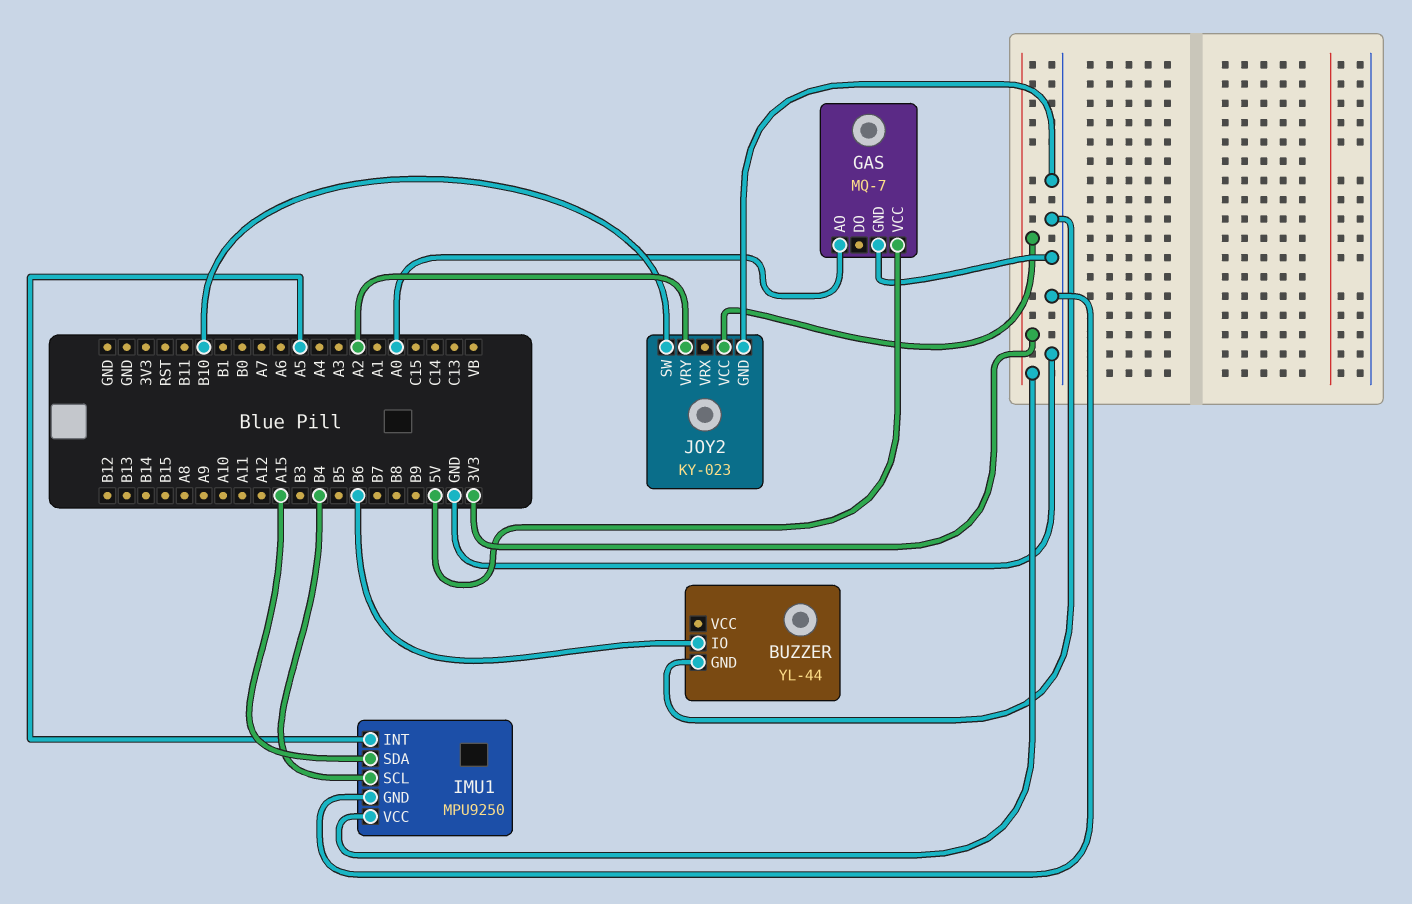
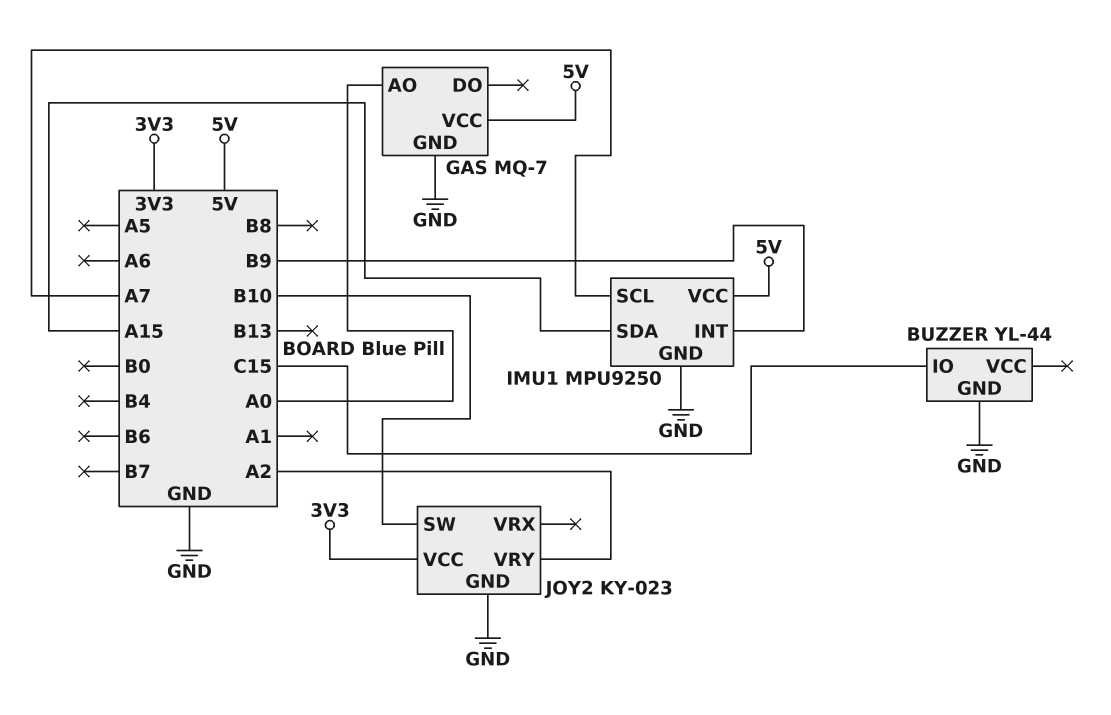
BUZZER pin IO: B6 -> C15
IMU1 pin INT: A5 -> B9
IMU1 pin SCL: B4 -> A7
IMU1 pin VCC: 3V3 -> 5V

